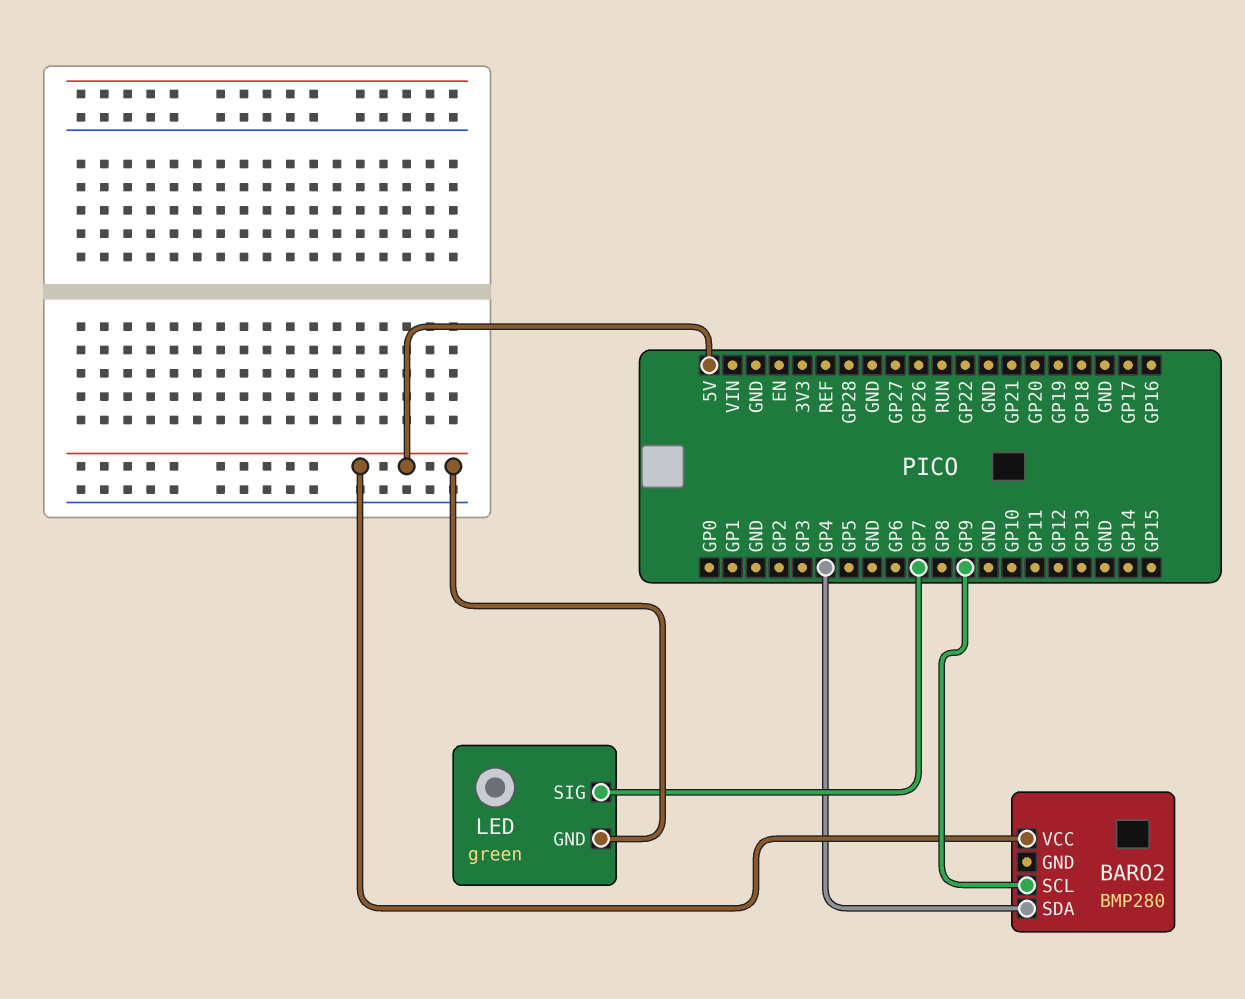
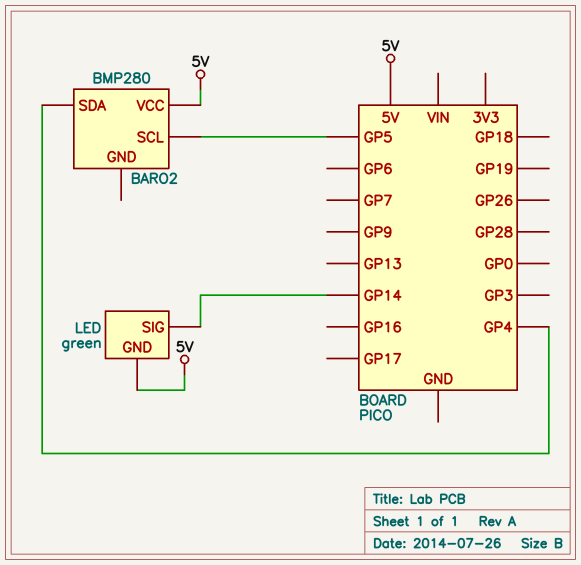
BARO2 pin SCL: GP9 -> GP5
LED pin SIG: GP7 -> GP14

